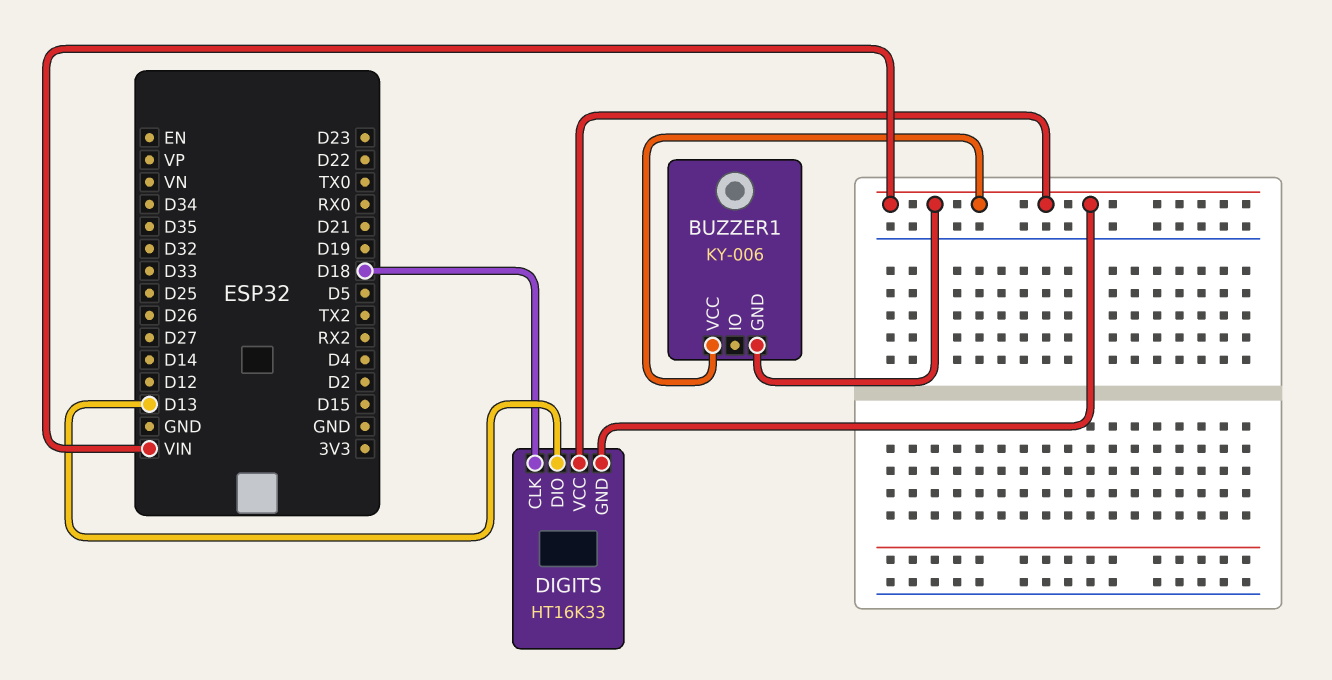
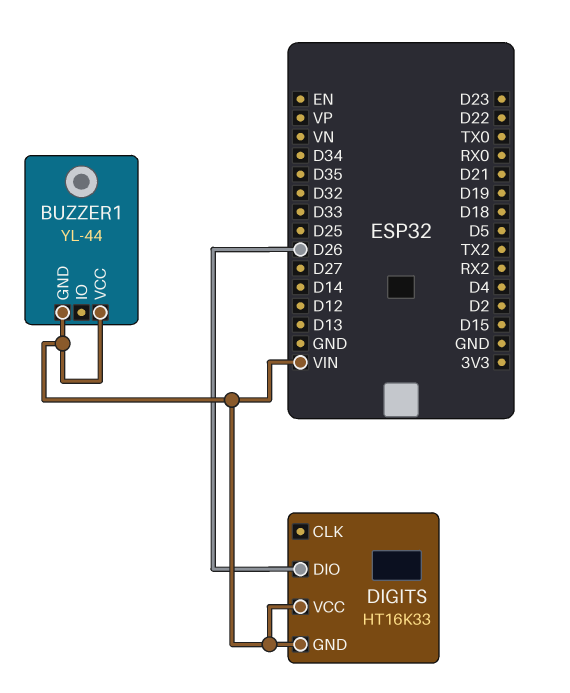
BUZZER1: KY-006 -> YL-44
DIGITS pin CLK: D18 -> none
DIGITS pin DIO: D13 -> D26

